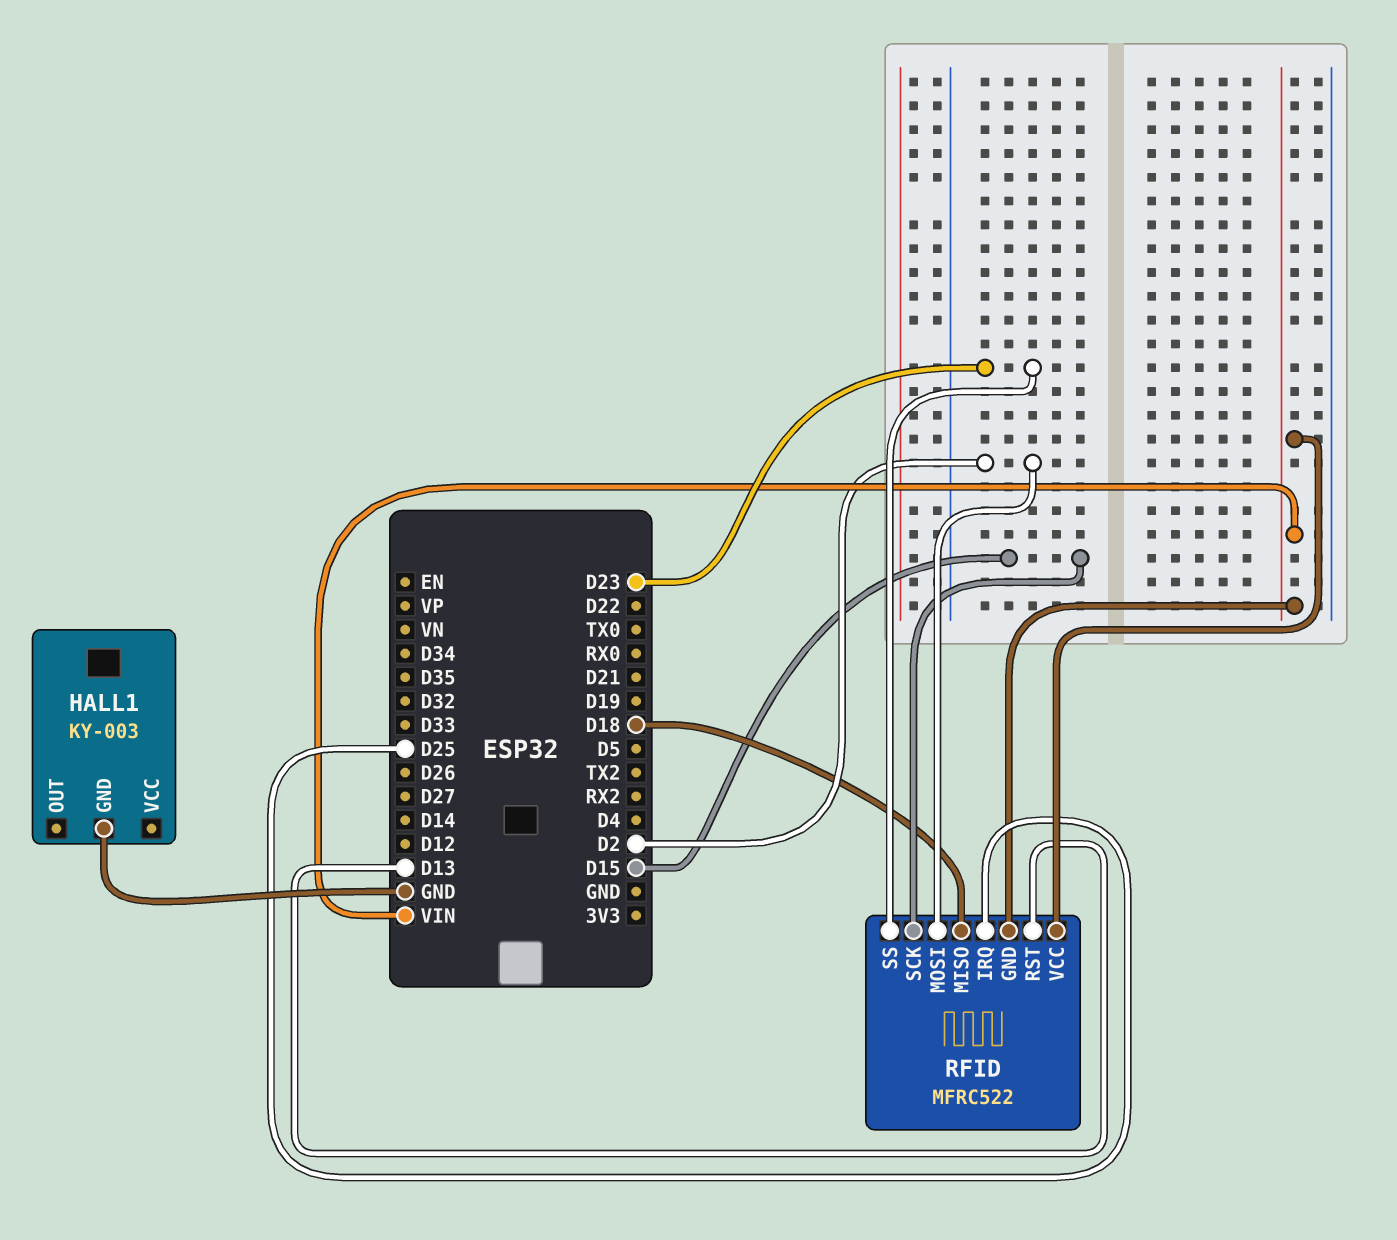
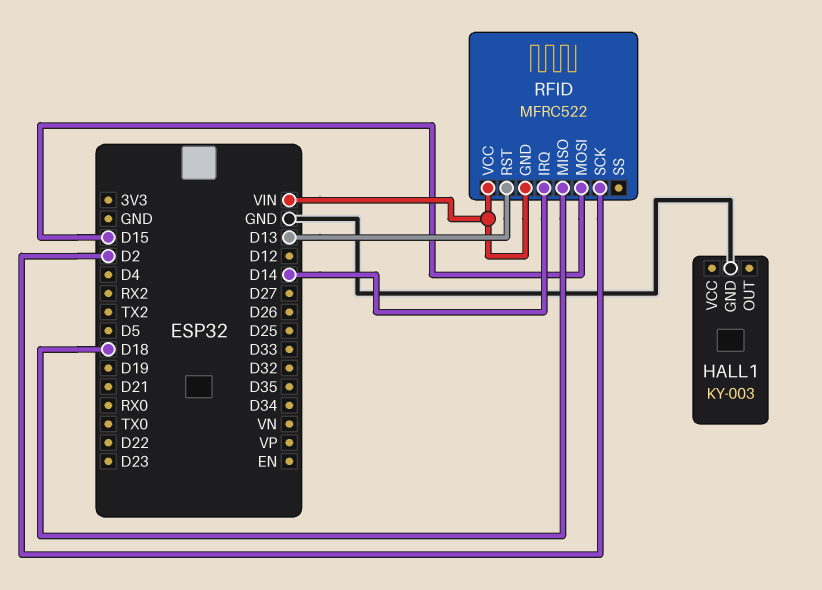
RFID pin IRQ: D25 -> D14
RFID pin MOSI: D2 -> D15
RFID pin SCK: D15 -> D2
RFID pin SS: D23 -> none

